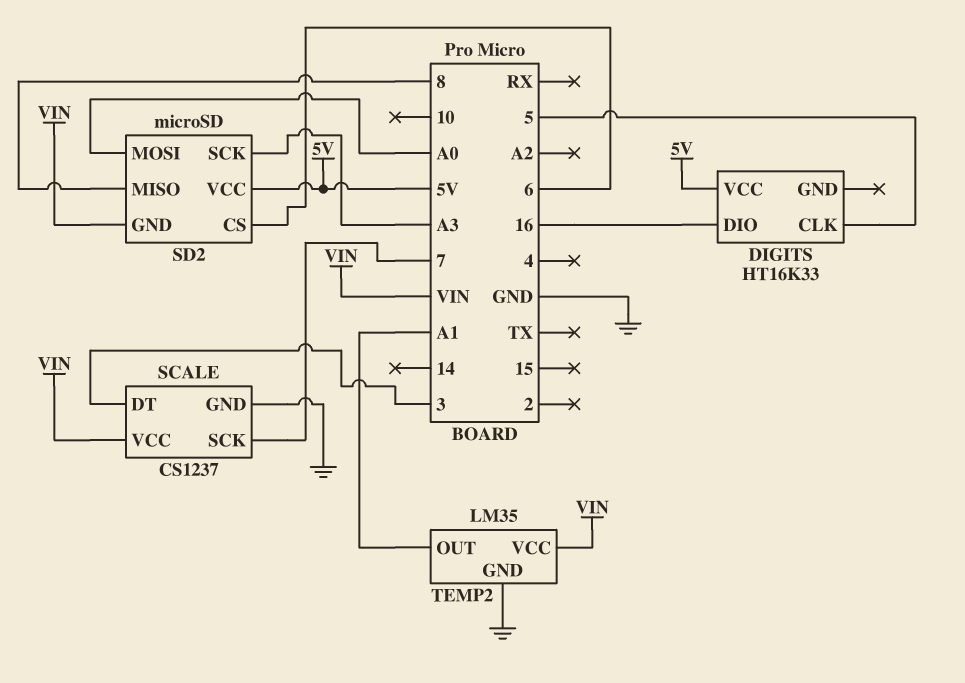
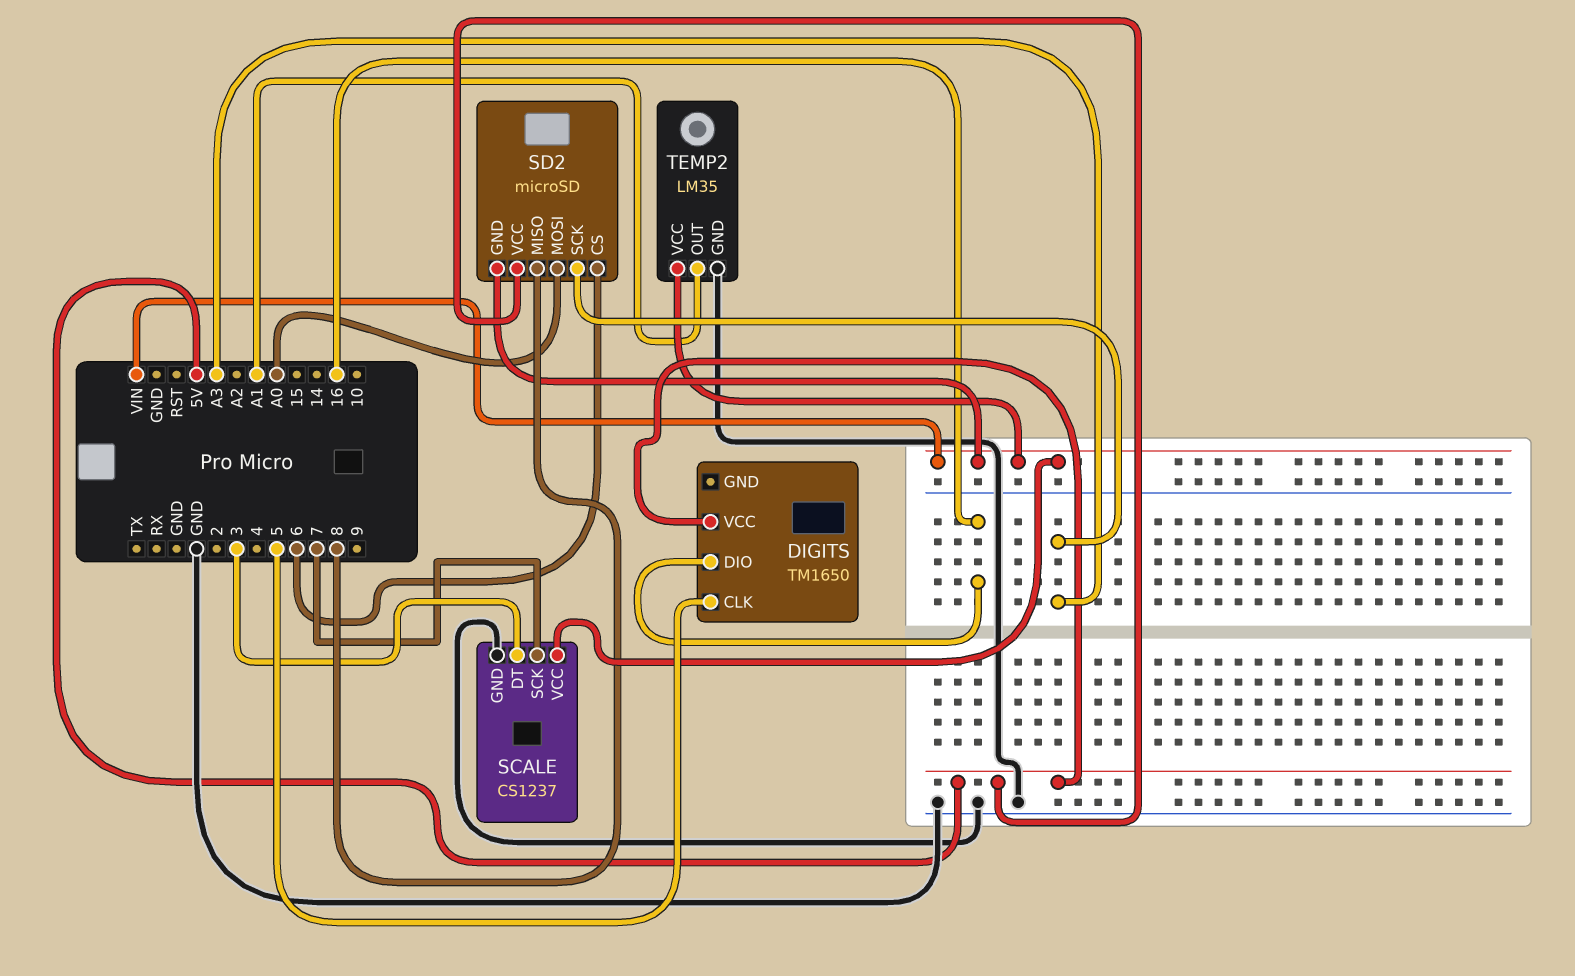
DIGITS: HT16K33 -> TM1650

